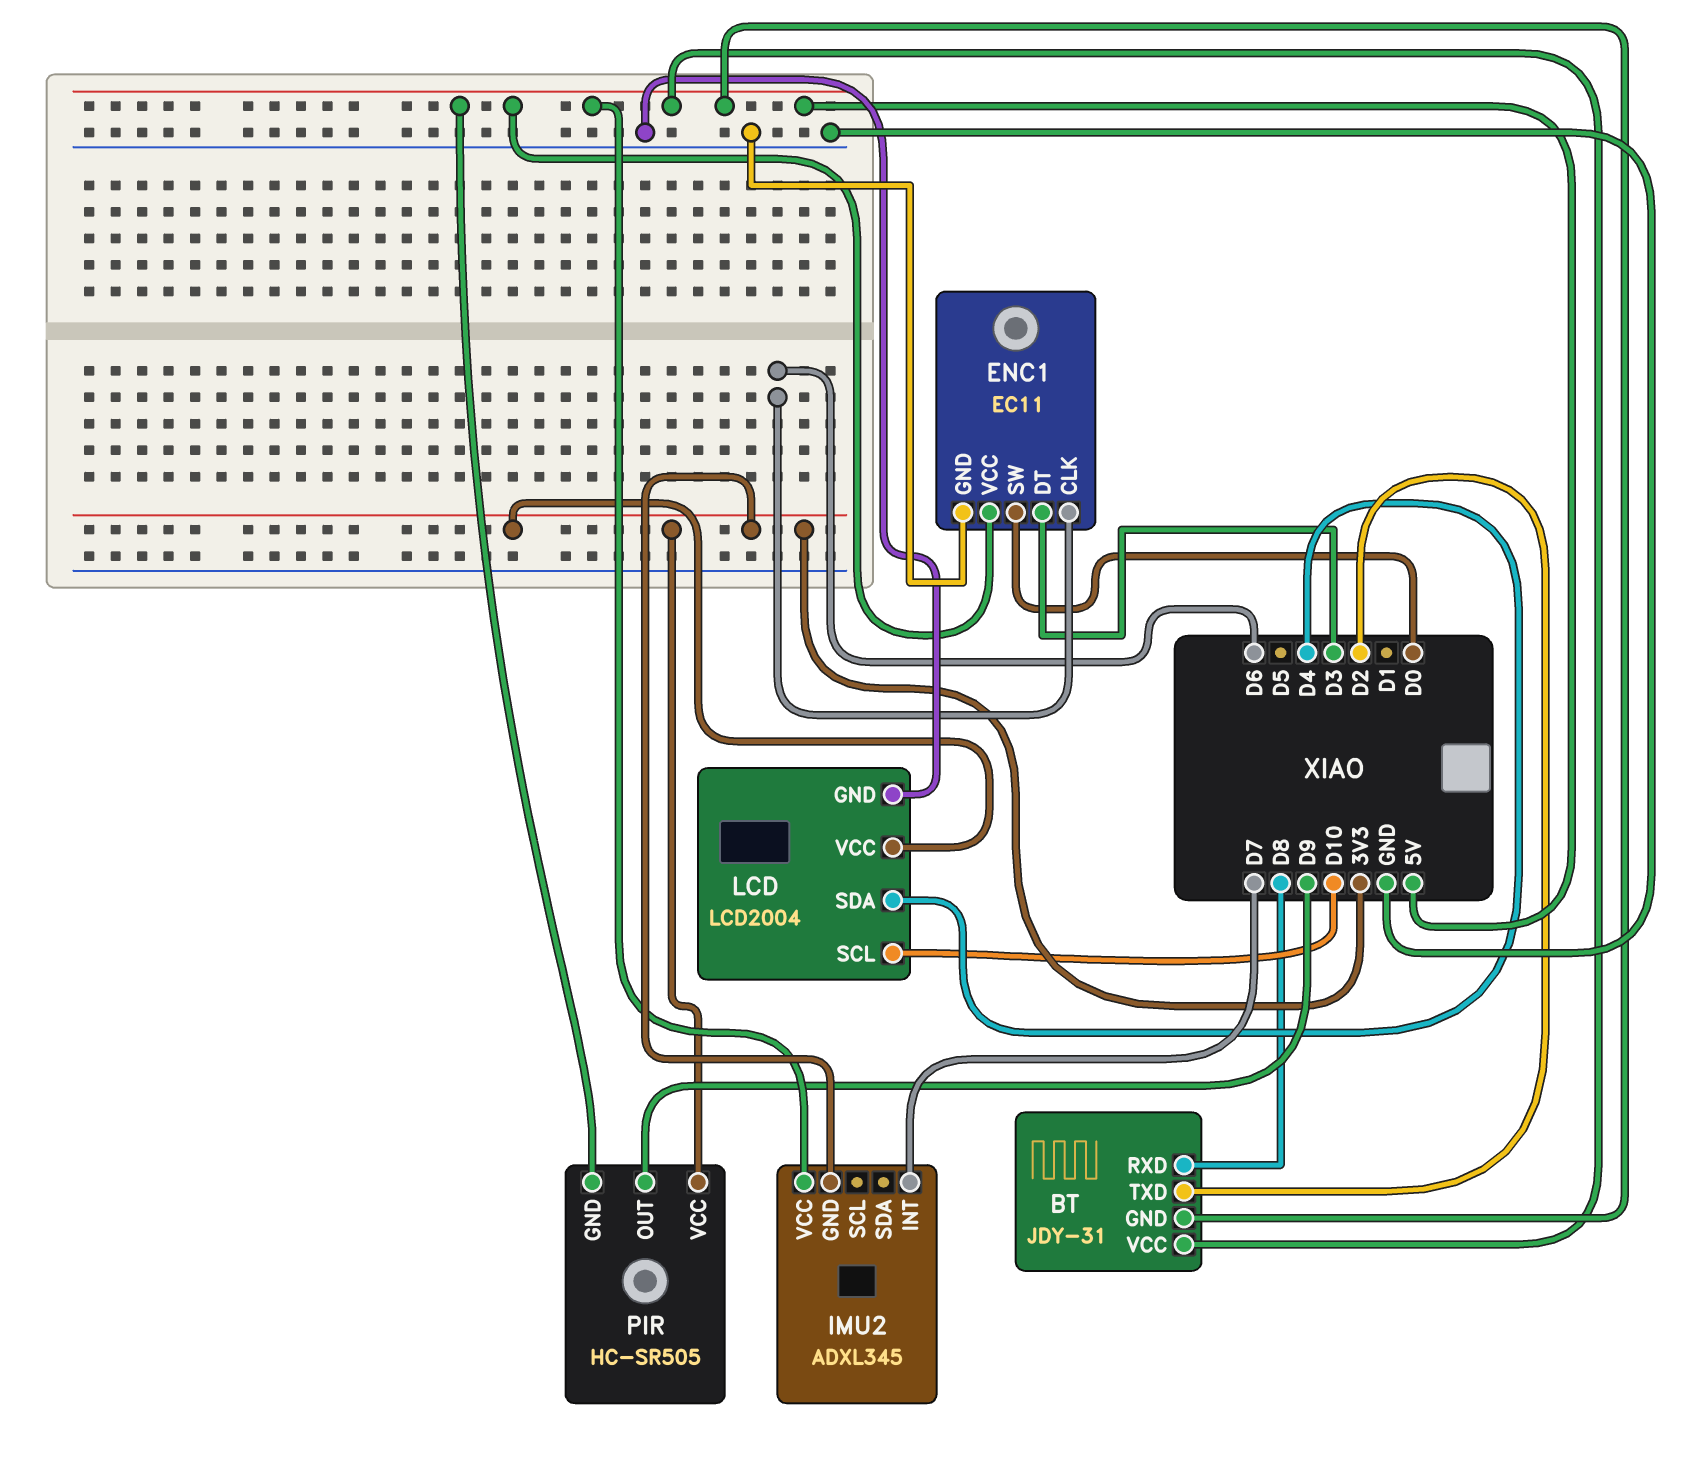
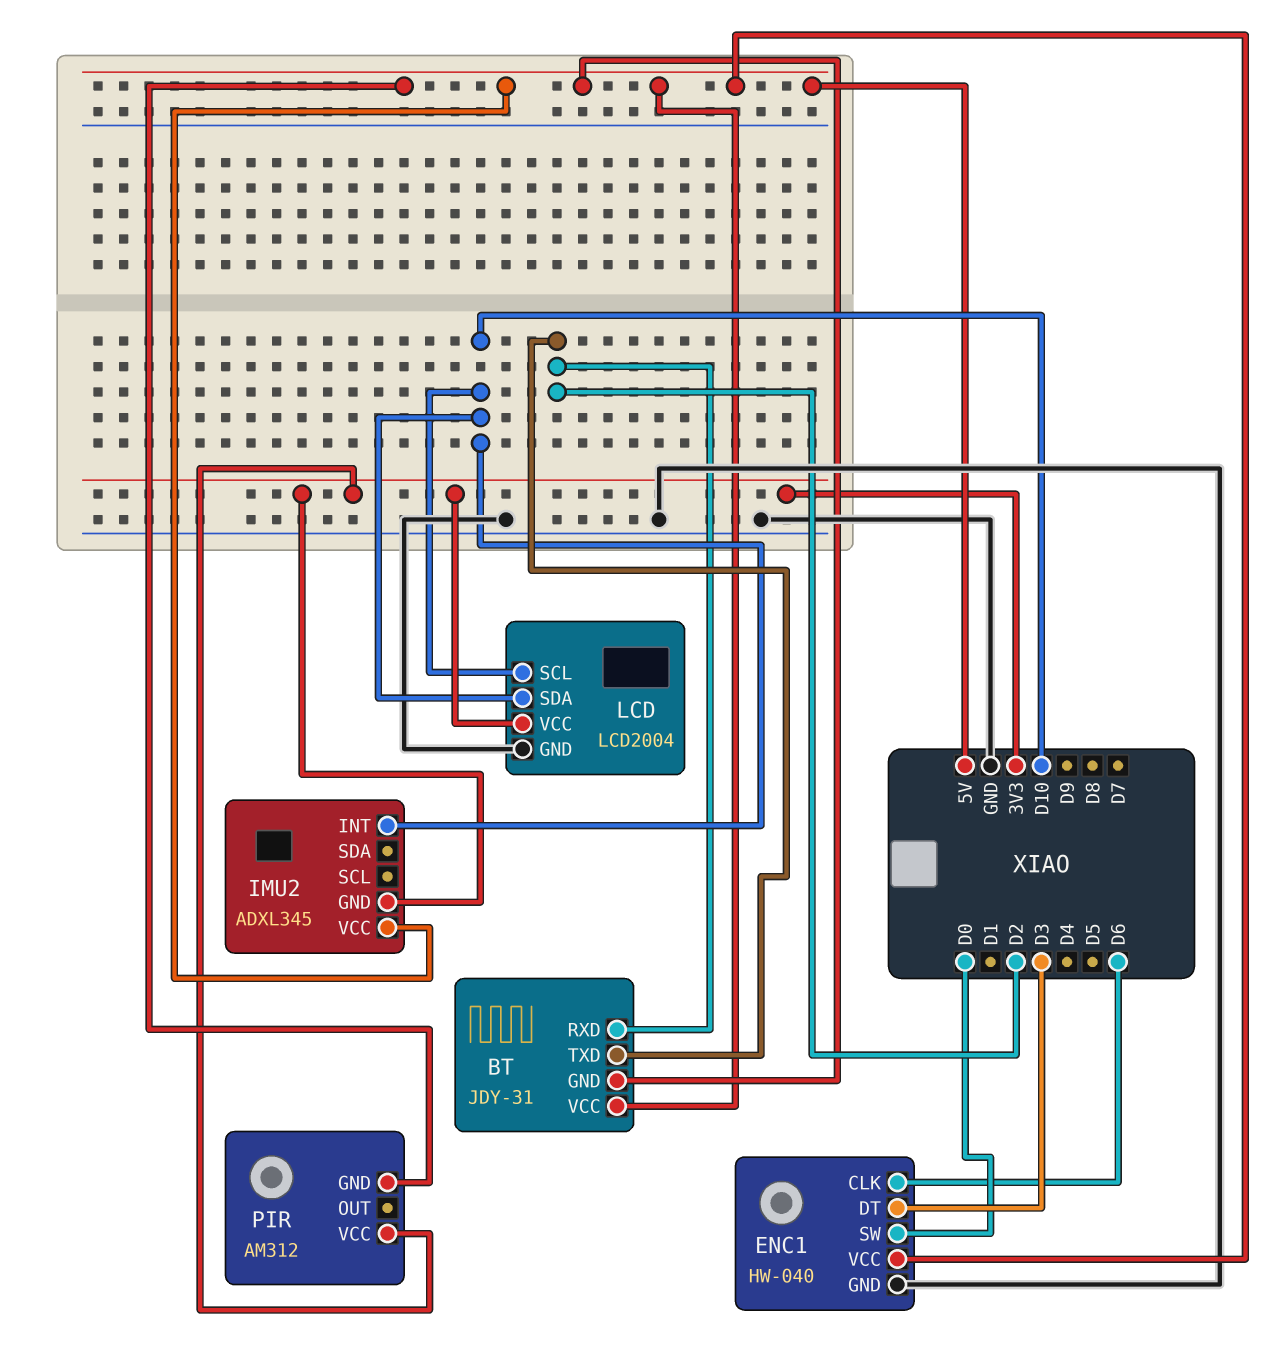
BT pin RXD: D8 -> D2
ENC1: EC11 -> HW-040
IMU2 pin INT: D7 -> D10
LCD pin SDA: D4 -> D10
PIR: HC-SR505 -> AM312
PIR pin OUT: D9 -> none

